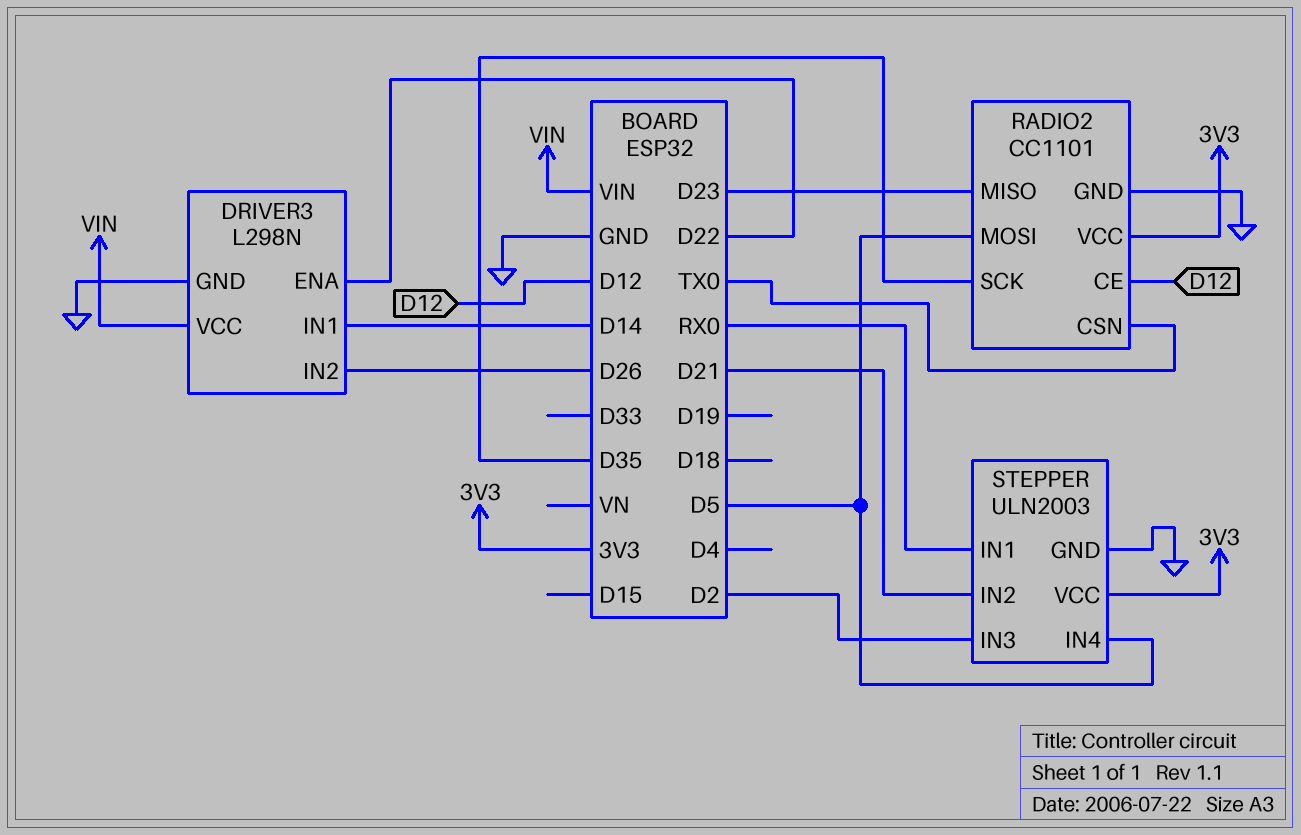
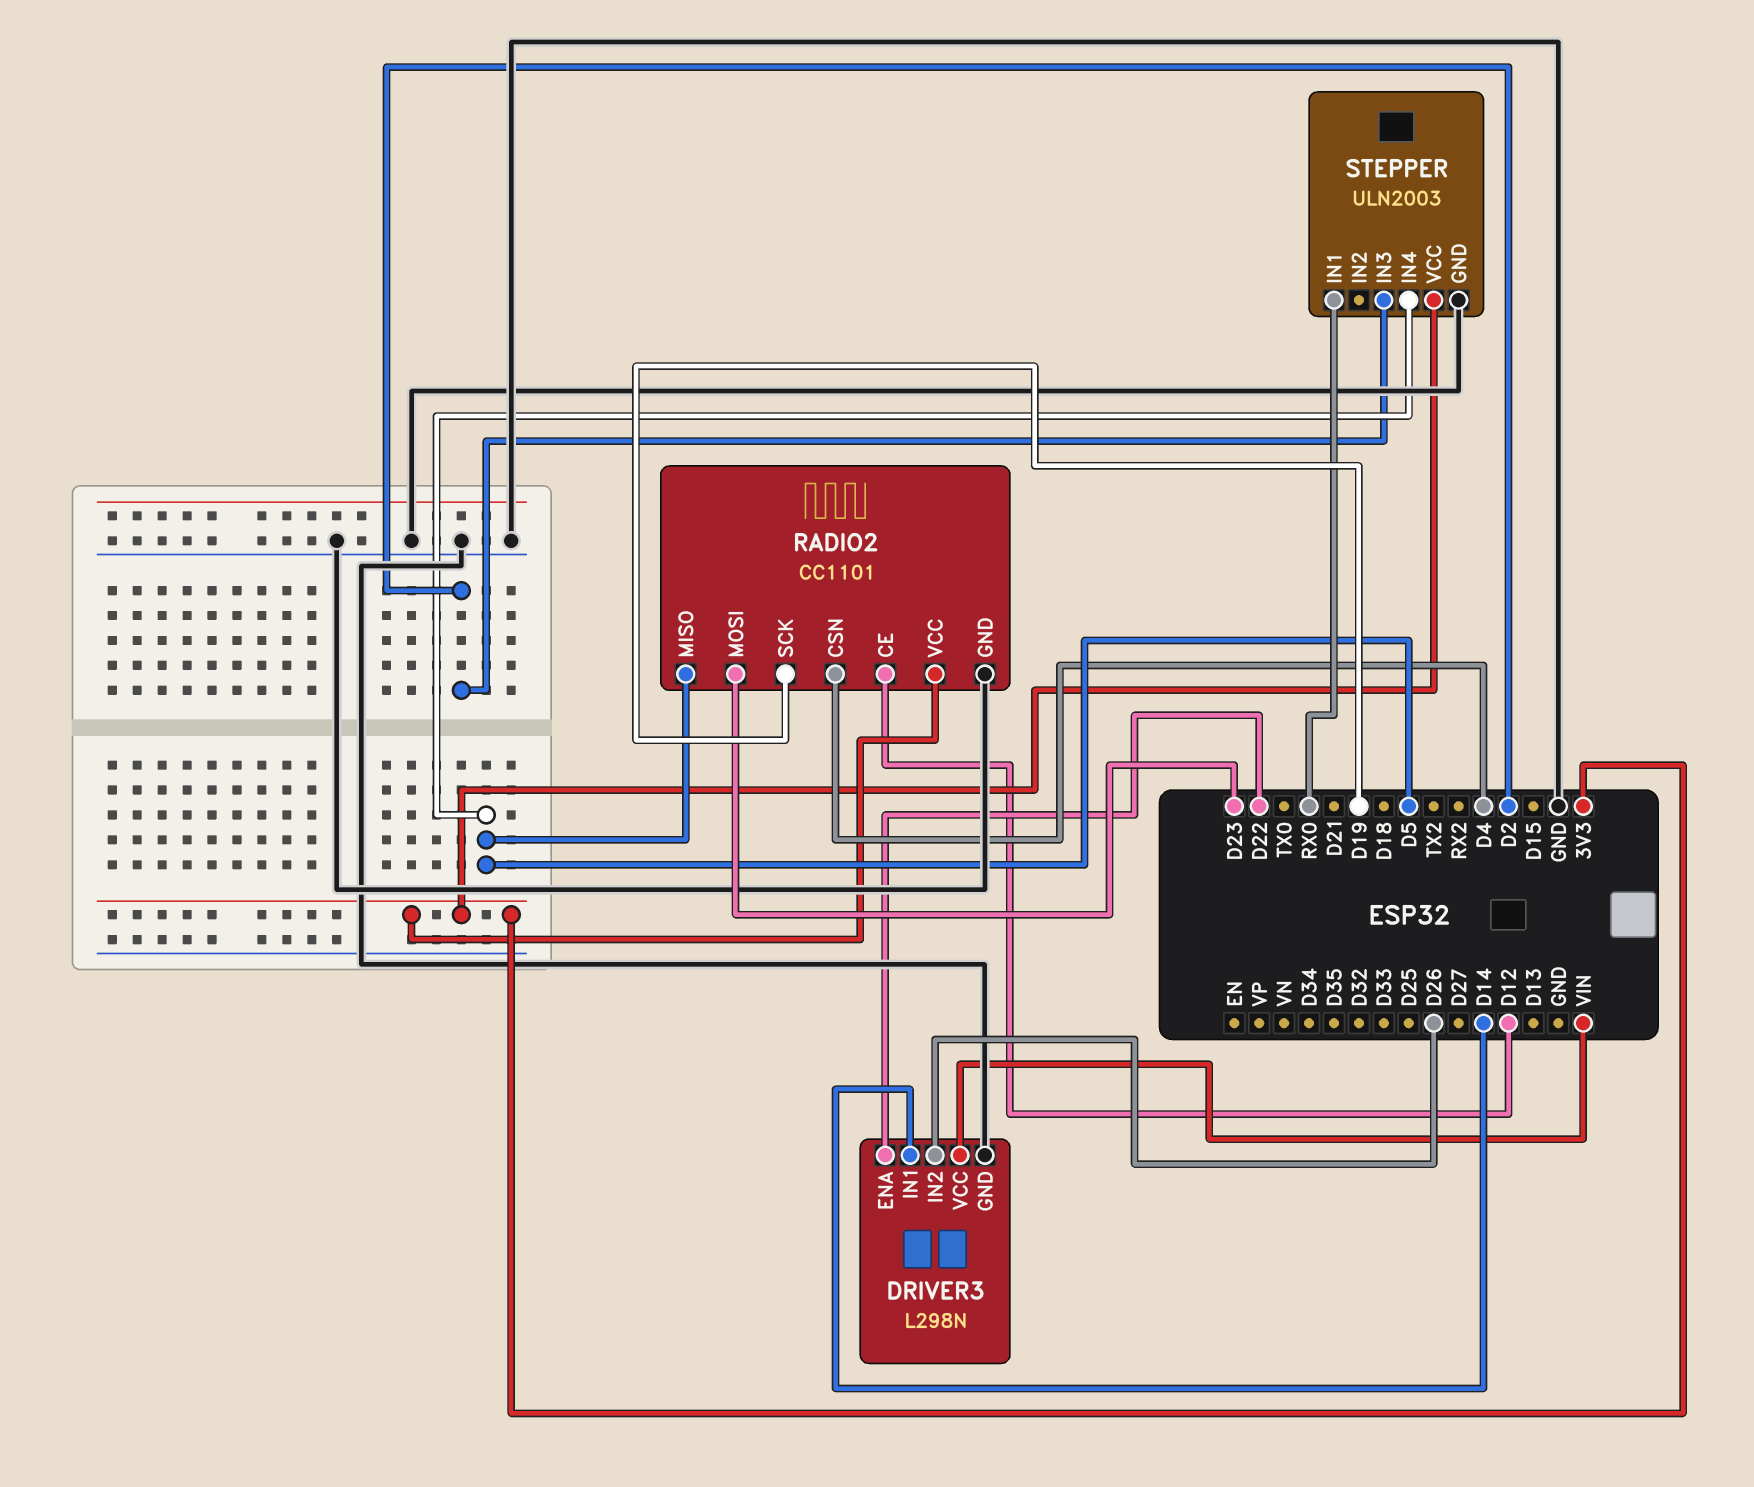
RADIO2 pin CSN: TX0 -> D4
RADIO2 pin MISO: D23 -> D5
RADIO2 pin MOSI: D5 -> D23
RADIO2 pin SCK: D35 -> D19
STEPPER pin IN2: D21 -> none

